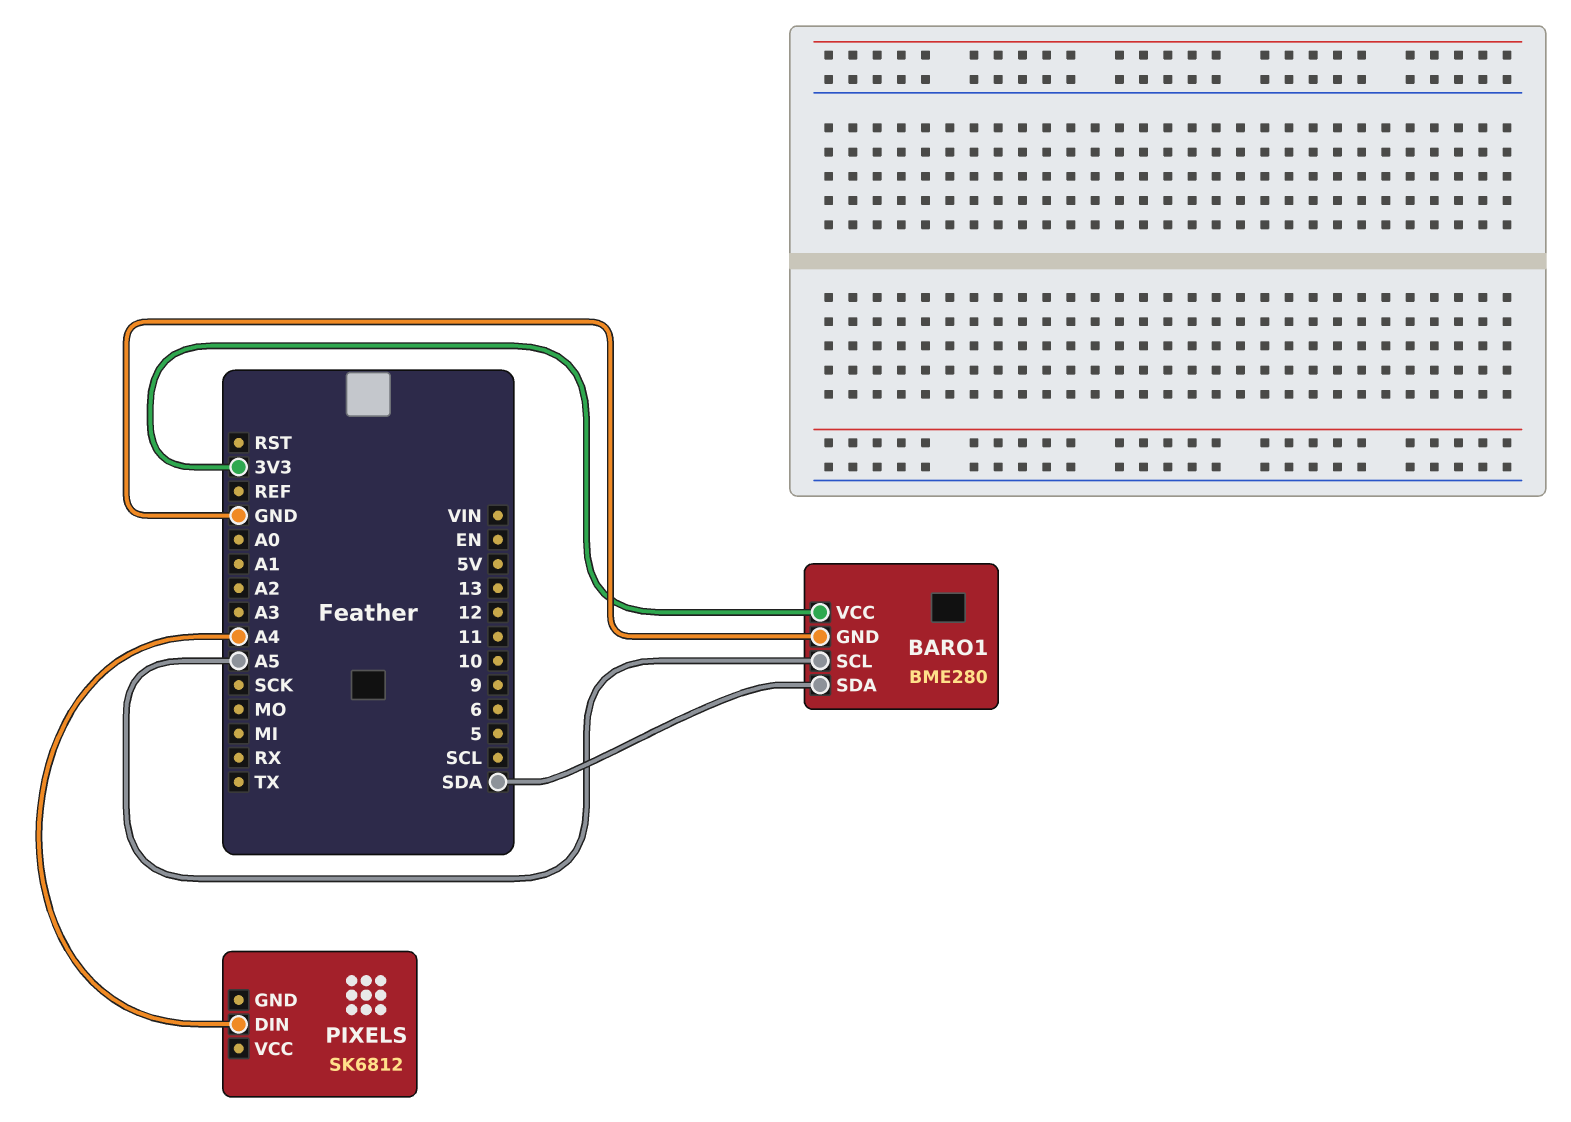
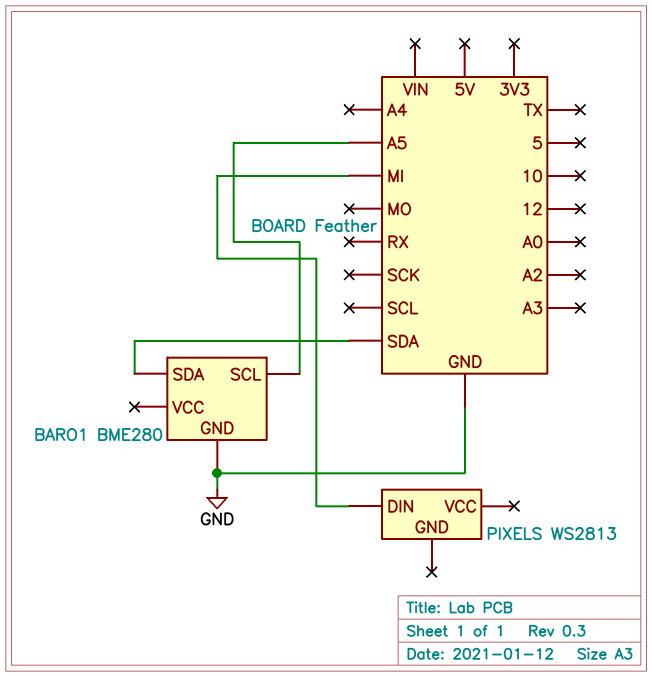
BARO1 pin VCC: 3V3 -> none
PIXELS: SK6812 -> WS2813
PIXELS pin DIN: A4 -> MI

